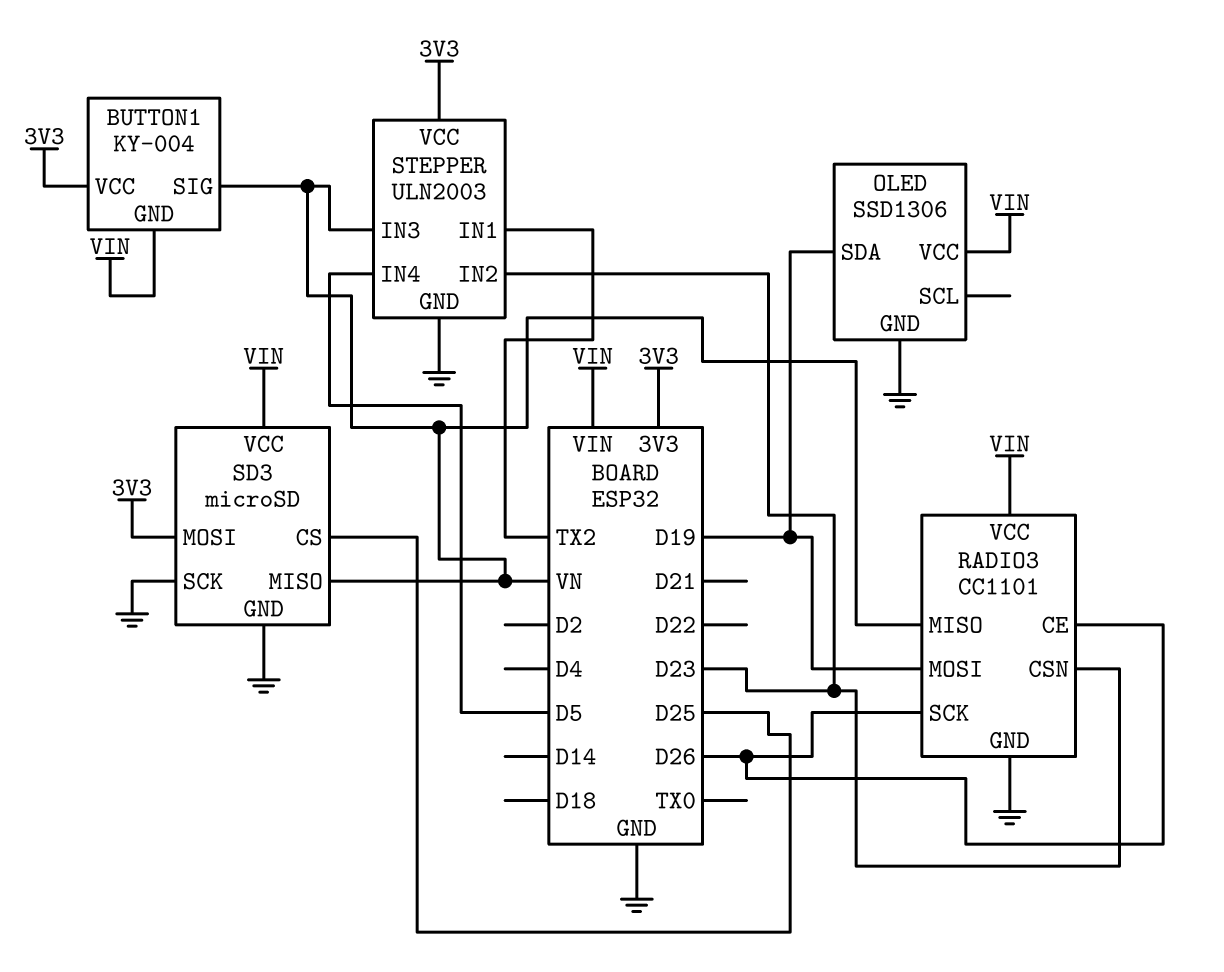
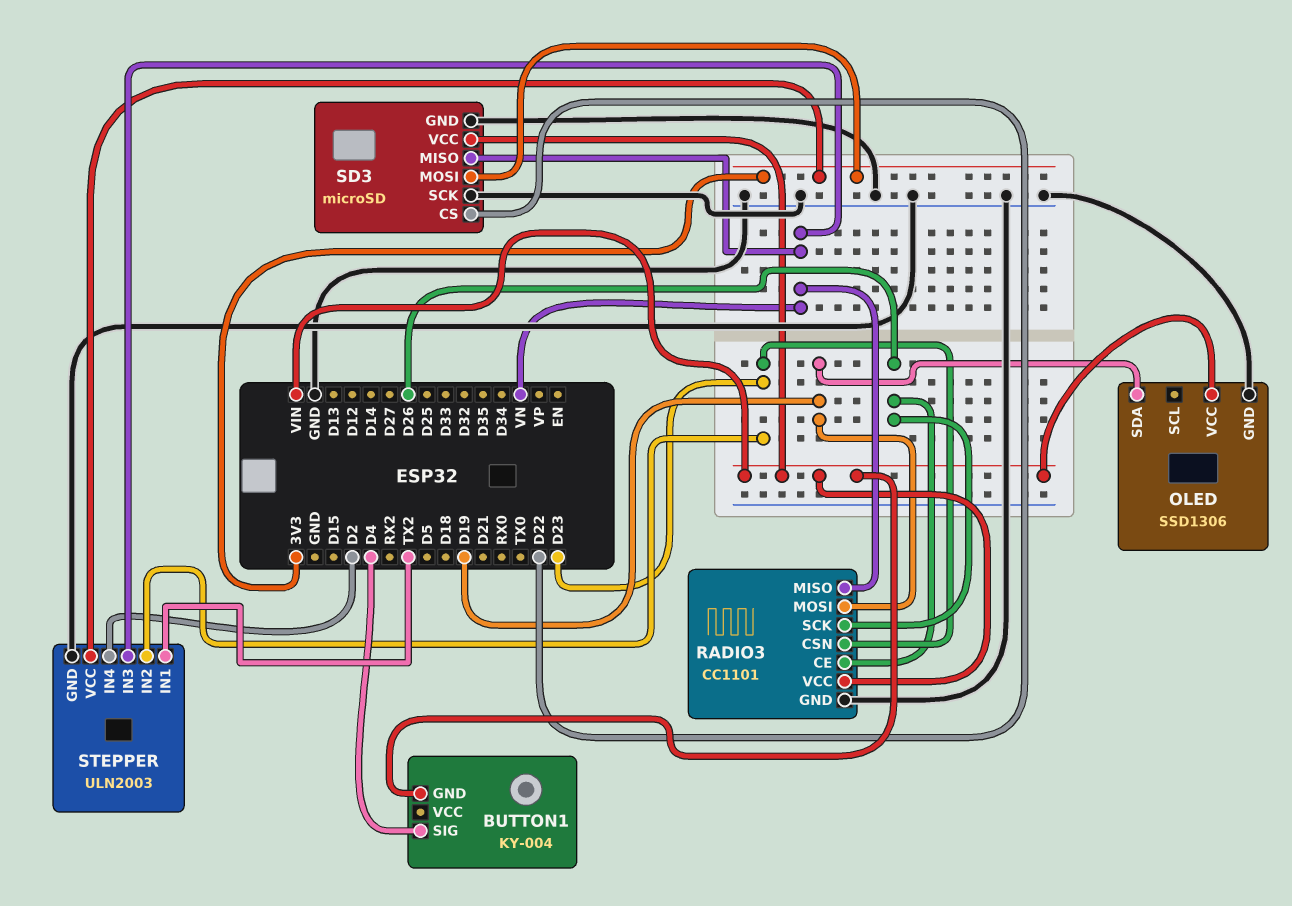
BUTTON1 pin SIG: VN -> D4
BUTTON1 pin VCC: 3V3 -> none
SD3 pin CS: D25 -> D22
STEPPER pin IN4: D5 -> D2

